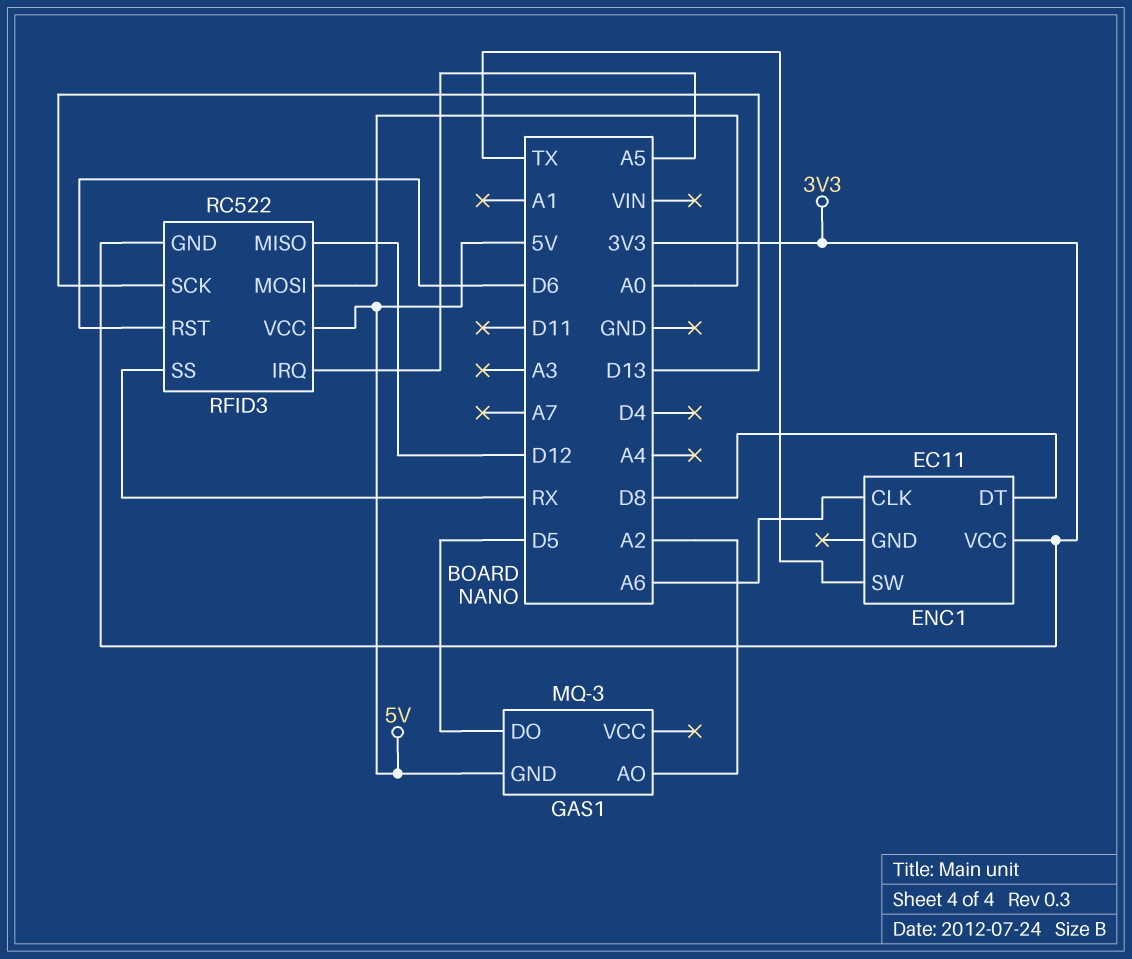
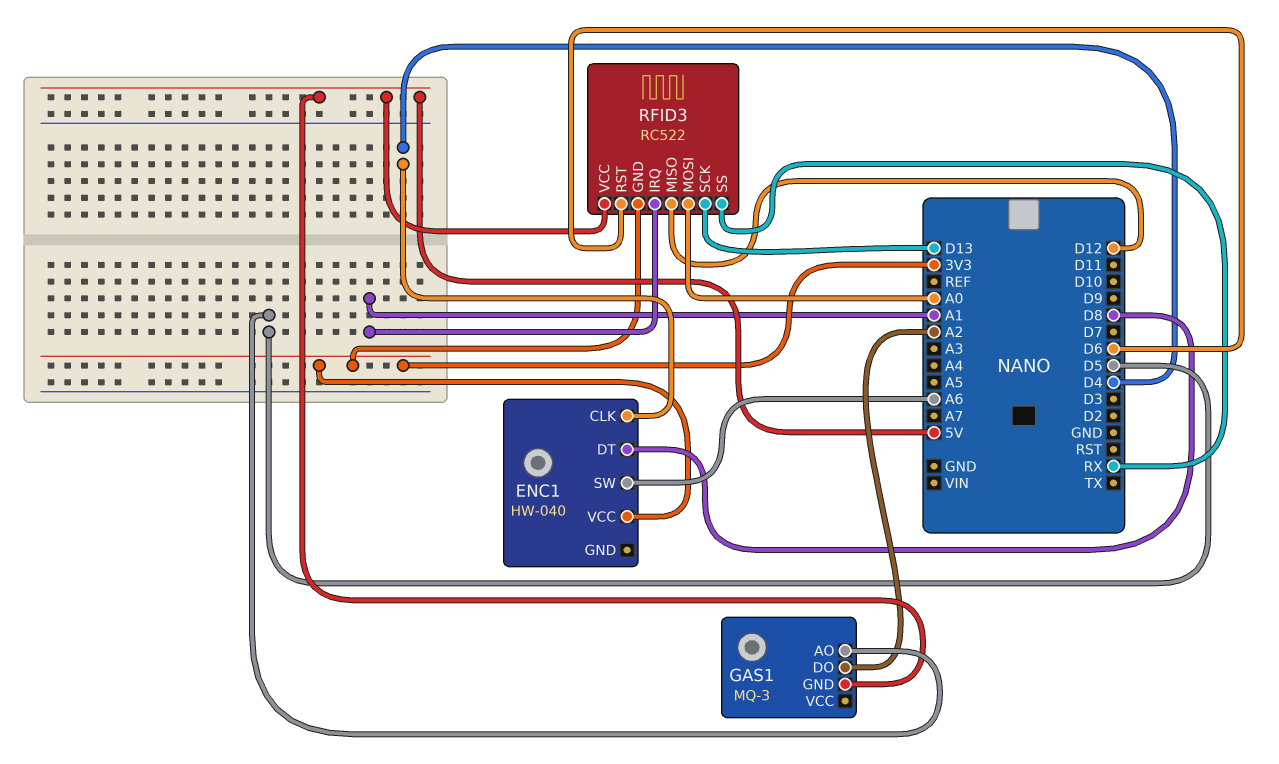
ENC1: EC11 -> HW-040
ENC1 pin CLK: A6 -> D4
ENC1 pin SW: TX -> A6
GAS1 pin AO: A2 -> D5
GAS1 pin DO: D5 -> A2
RFID3 pin IRQ: A5 -> A1

